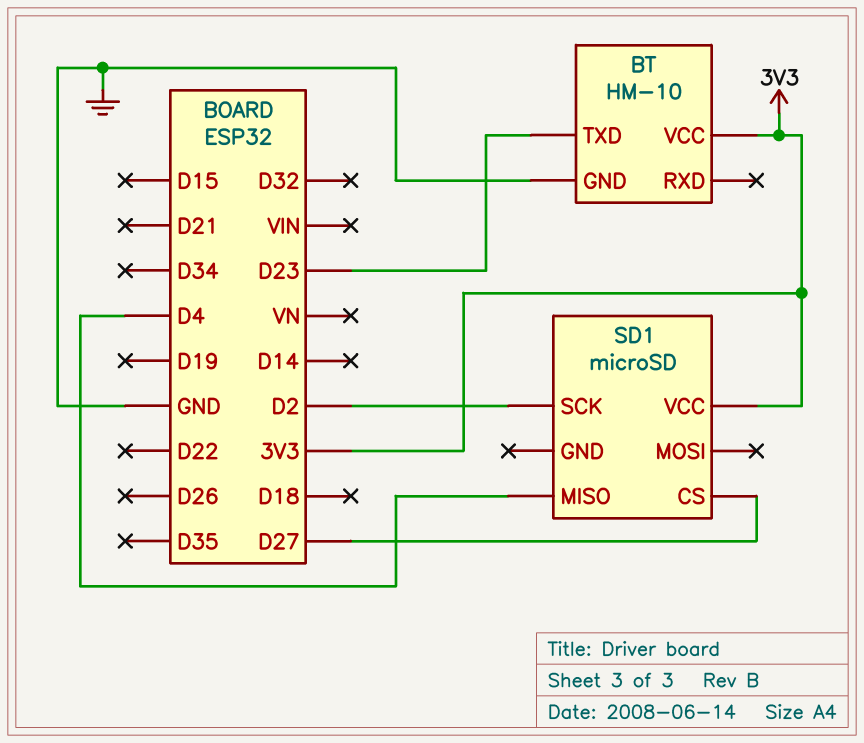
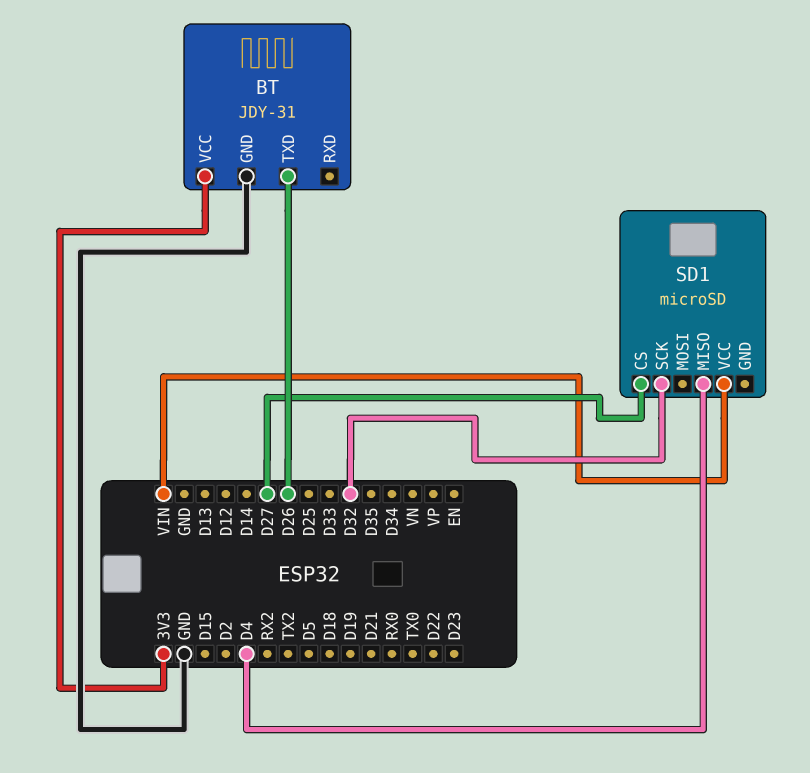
BT: HM-10 -> JDY-31
BT pin TXD: D23 -> D26
SD1 pin SCK: D2 -> D32
SD1 pin VCC: 3V3 -> VIN

